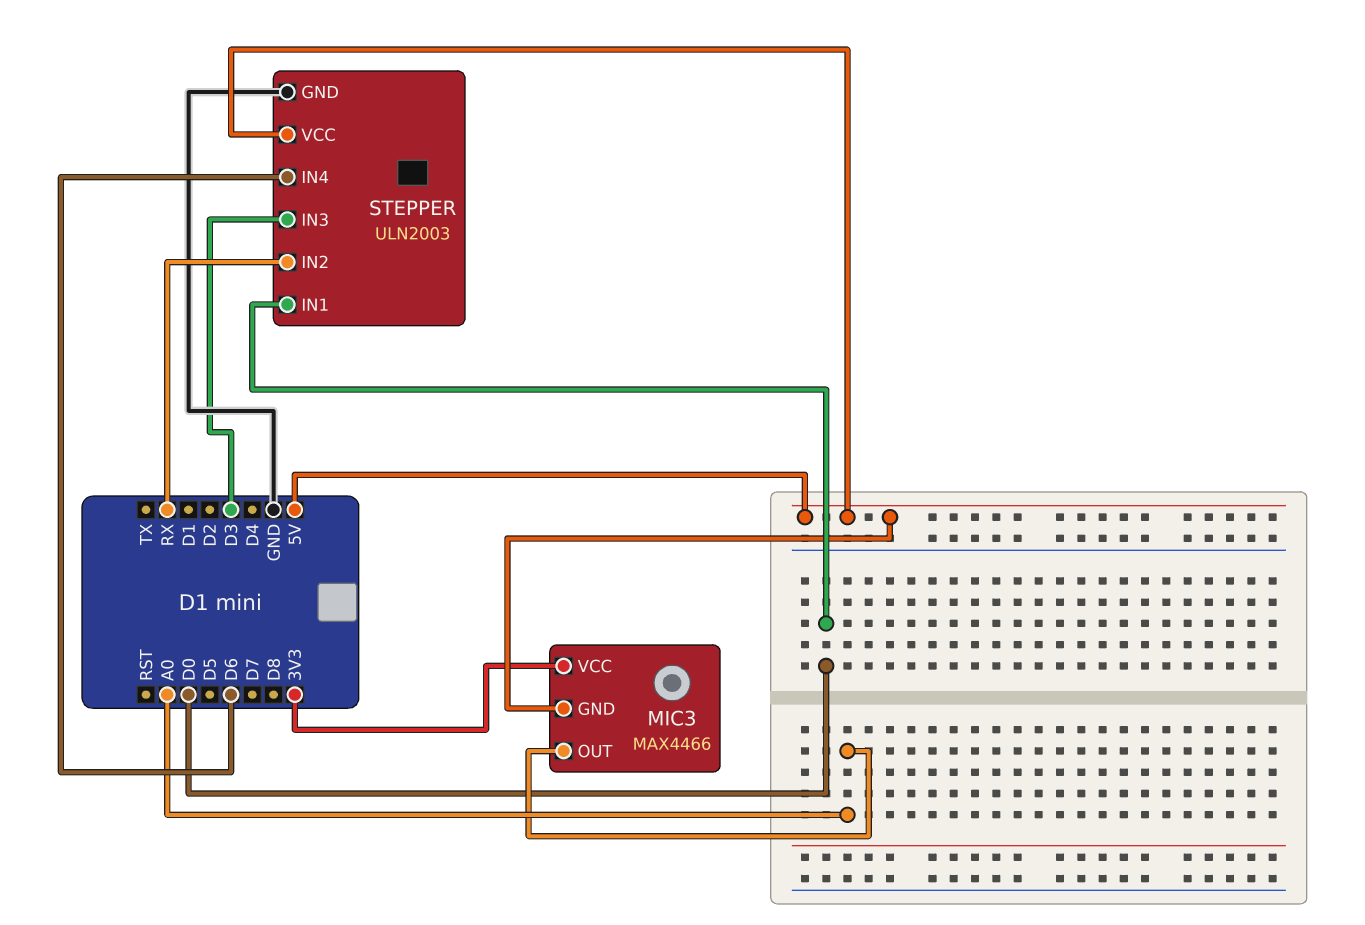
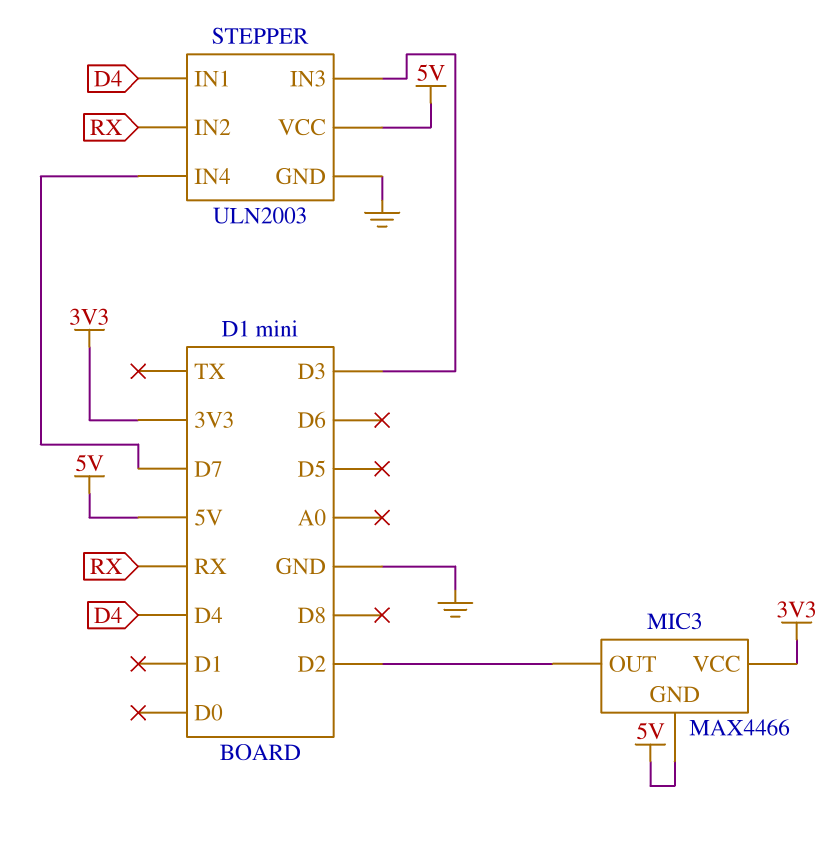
MIC3 pin OUT: A0 -> D2
STEPPER pin IN1: D0 -> D4
STEPPER pin IN4: D6 -> D7

